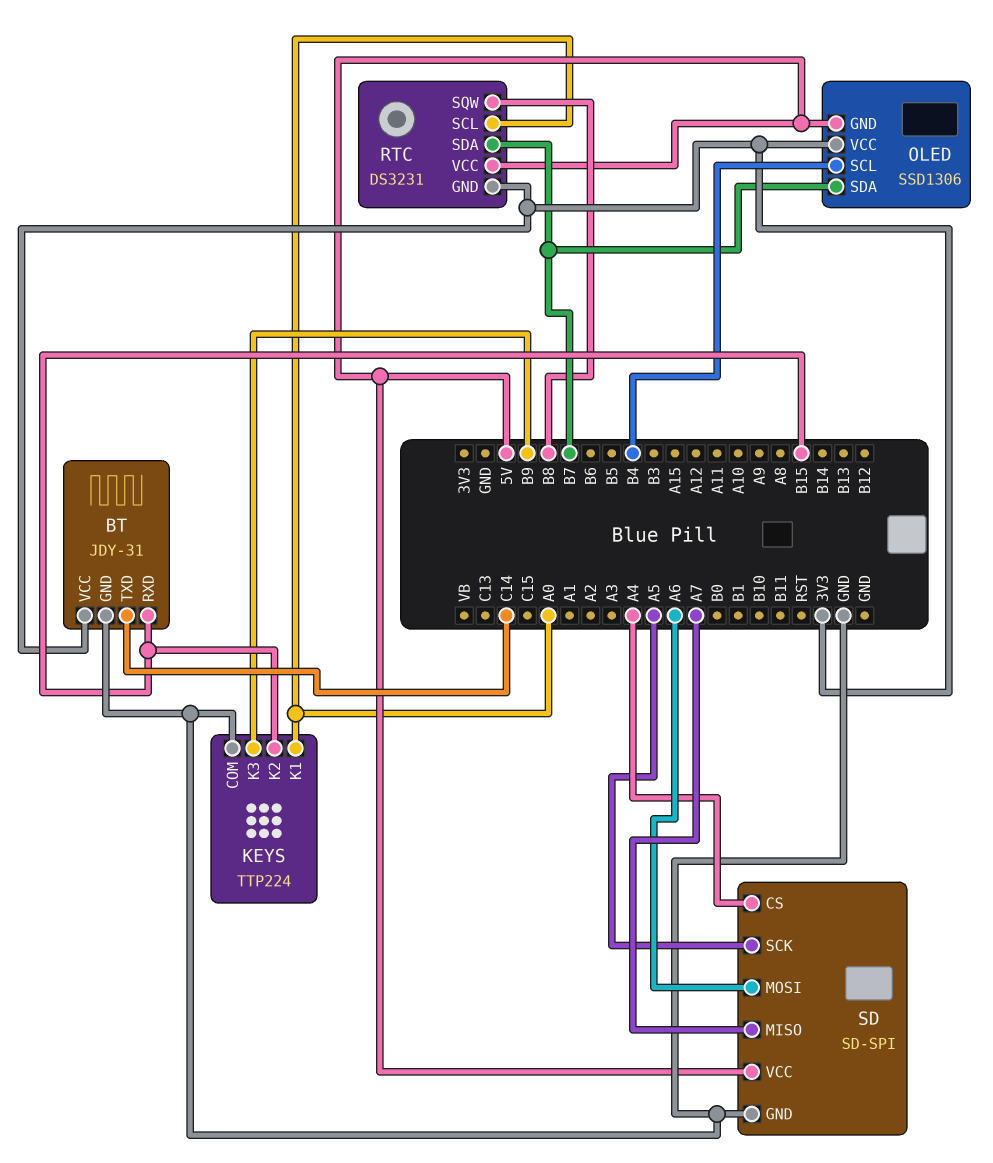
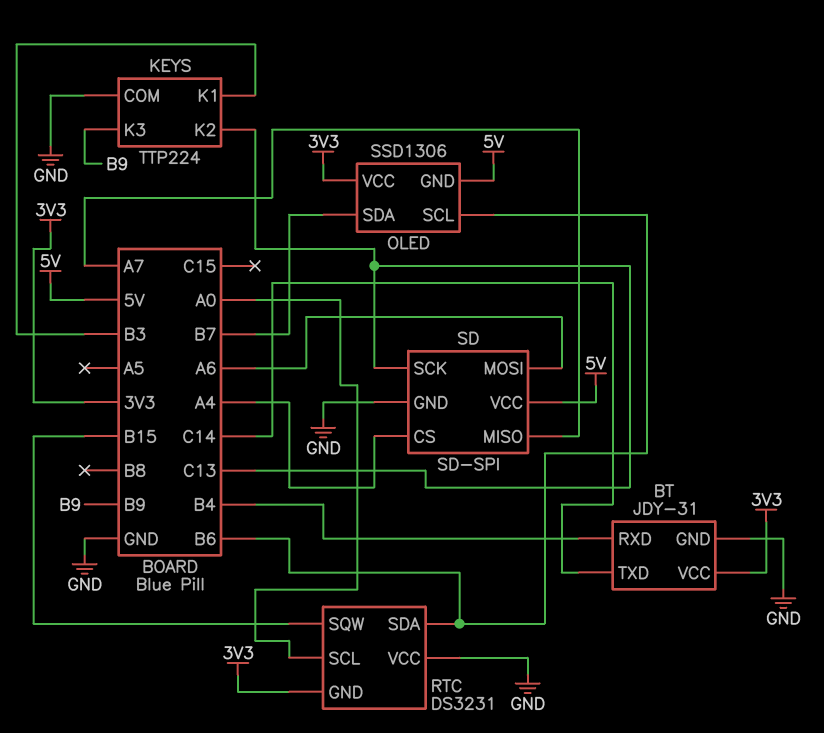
BT pin RXD: B15 -> B4
KEYS pin K1: A0 -> B3
KEYS pin K2: B15 -> C13
OLED pin SCL: B4 -> B6
RTC pin SDA: B7 -> B6
RTC pin SQW: B8 -> B15
RTC pin VCC: 5V -> GND
SD pin SCK: A5 -> C13

